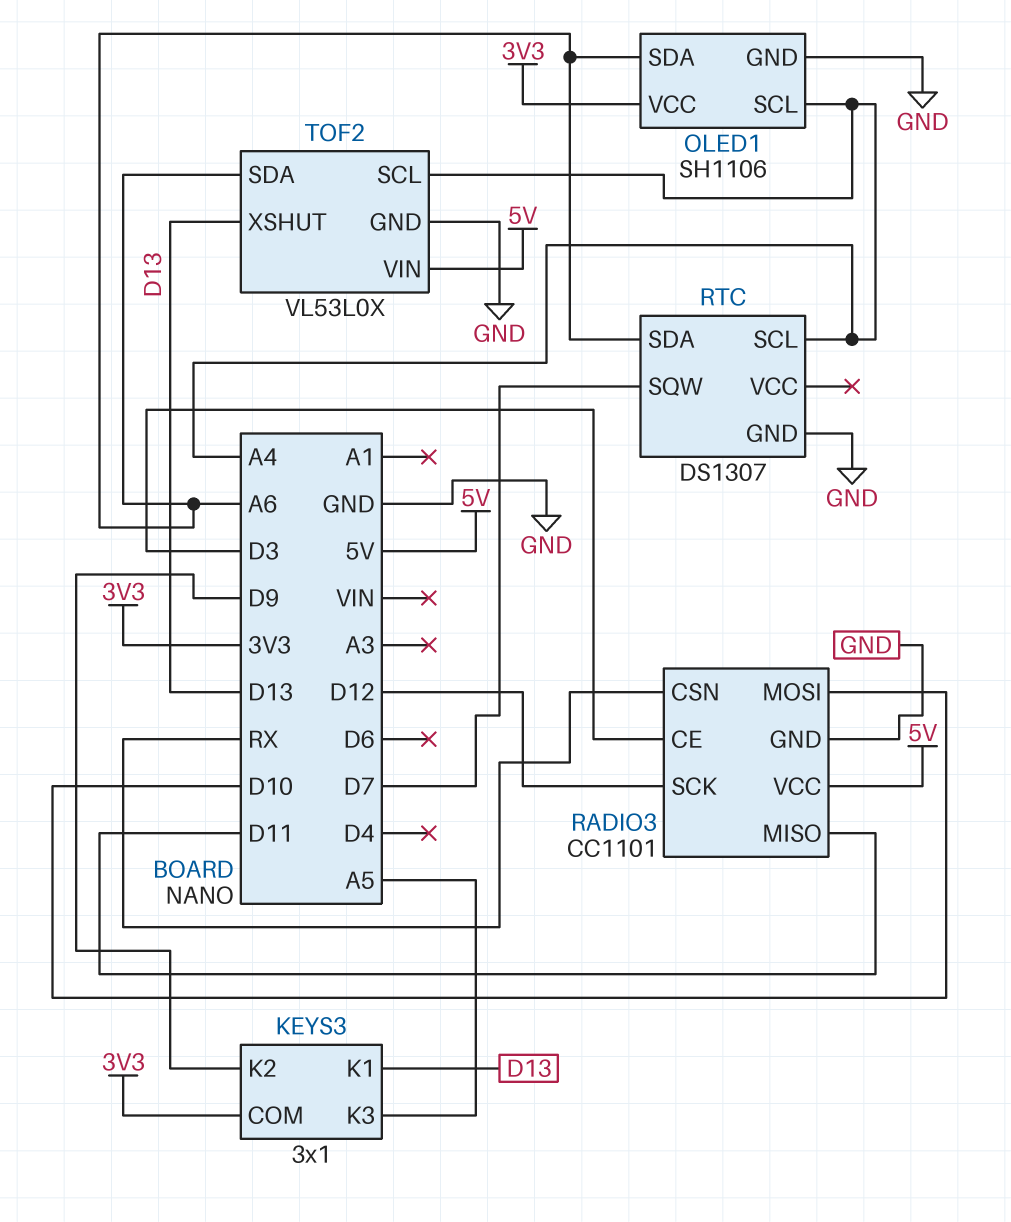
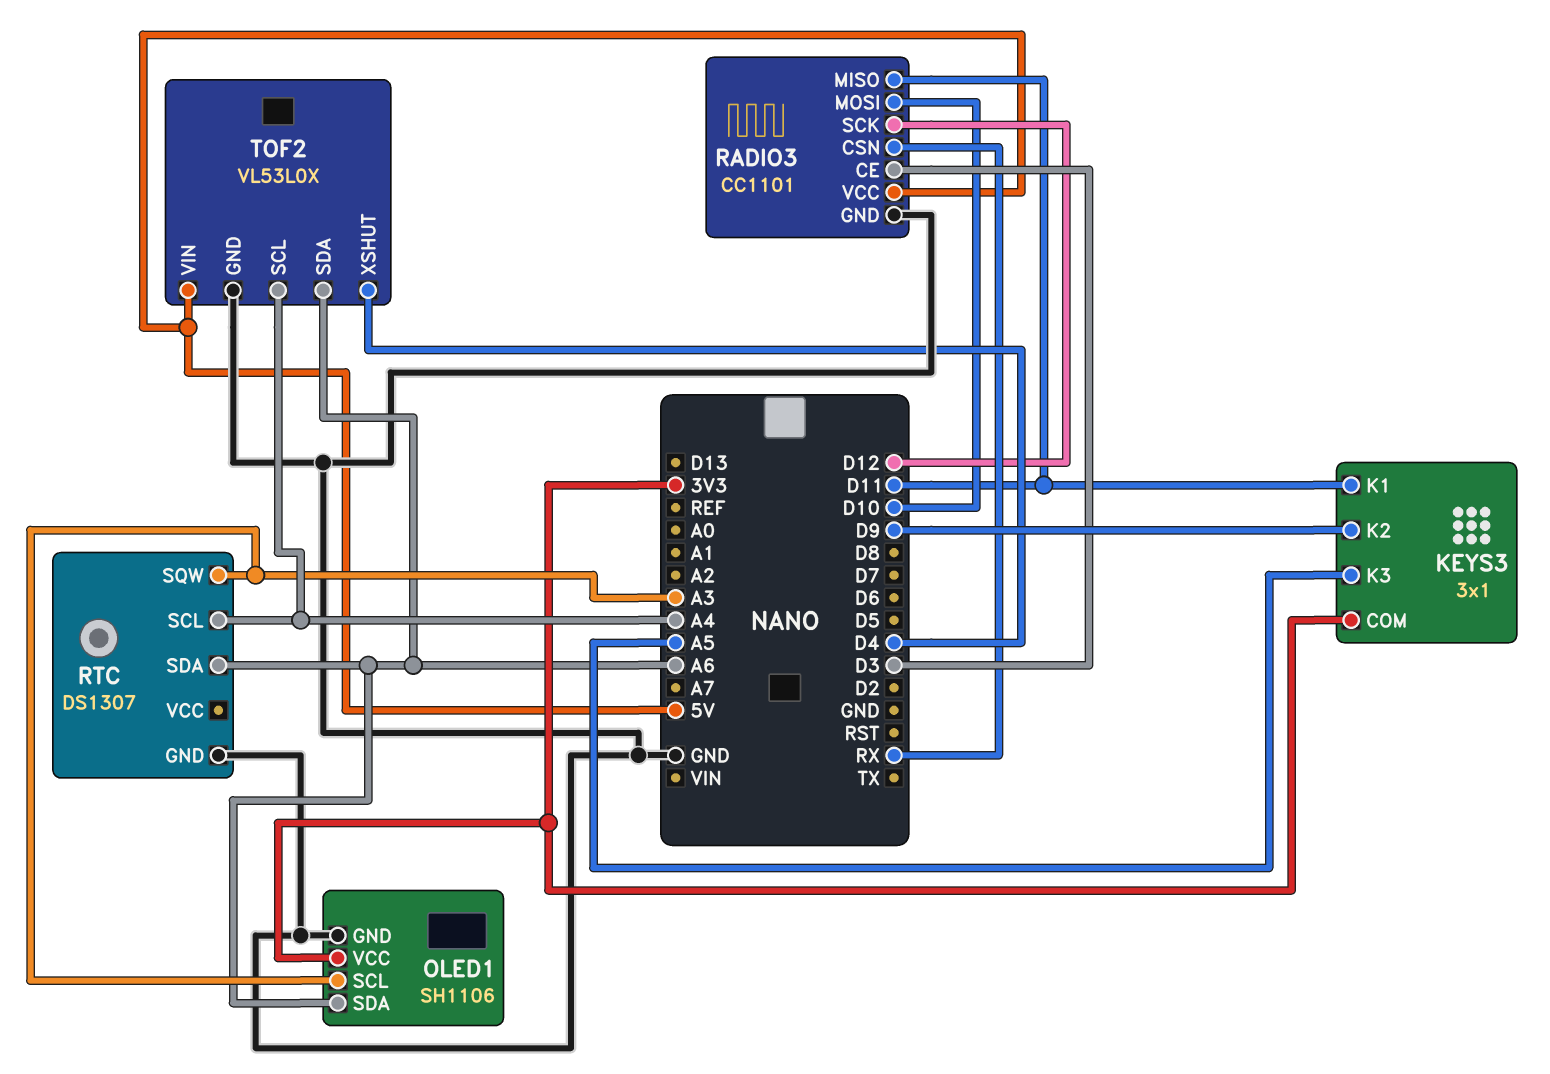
KEYS3 pin K1: D13 -> D11
OLED1 pin SCL: A4 -> A3
RTC pin SQW: D7 -> A3
TOF2 pin XSHUT: D13 -> D4

